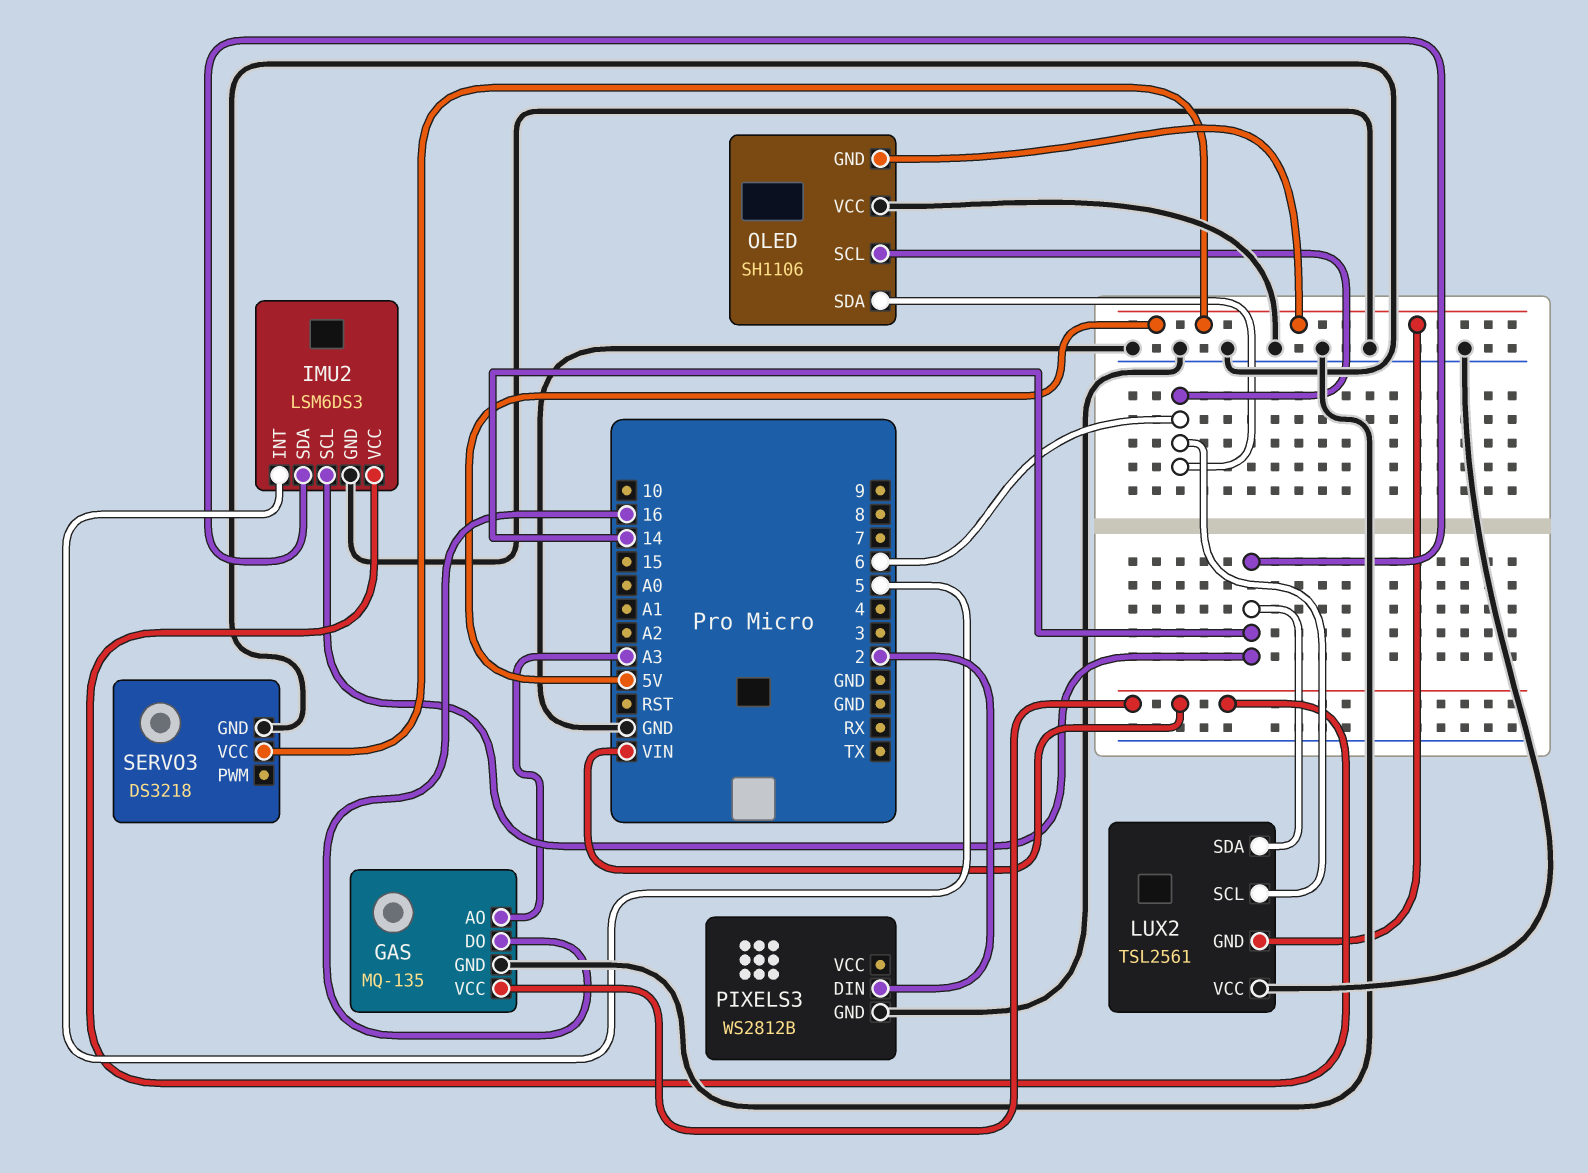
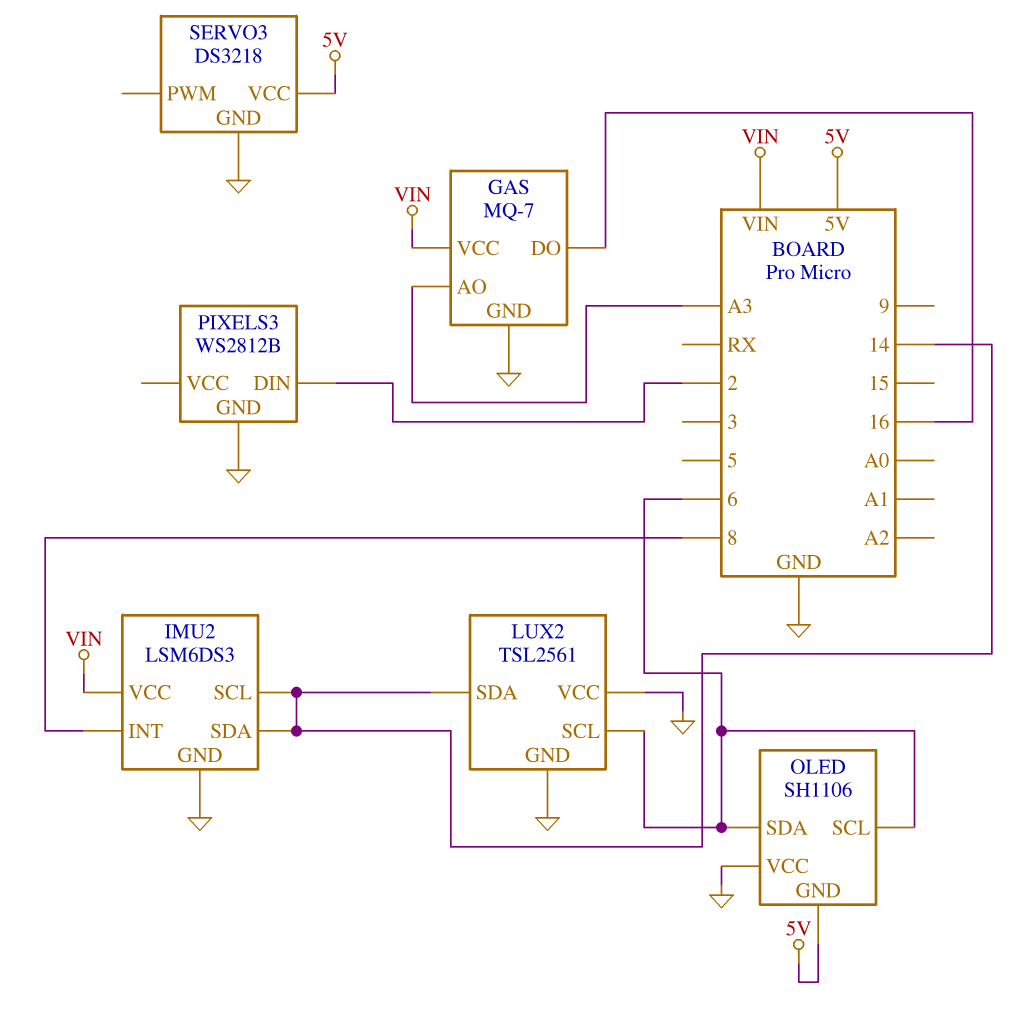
GAS: MQ-135 -> MQ-7
IMU2 pin INT: 5 -> 8
LUX2 pin GND: 5V -> GND

